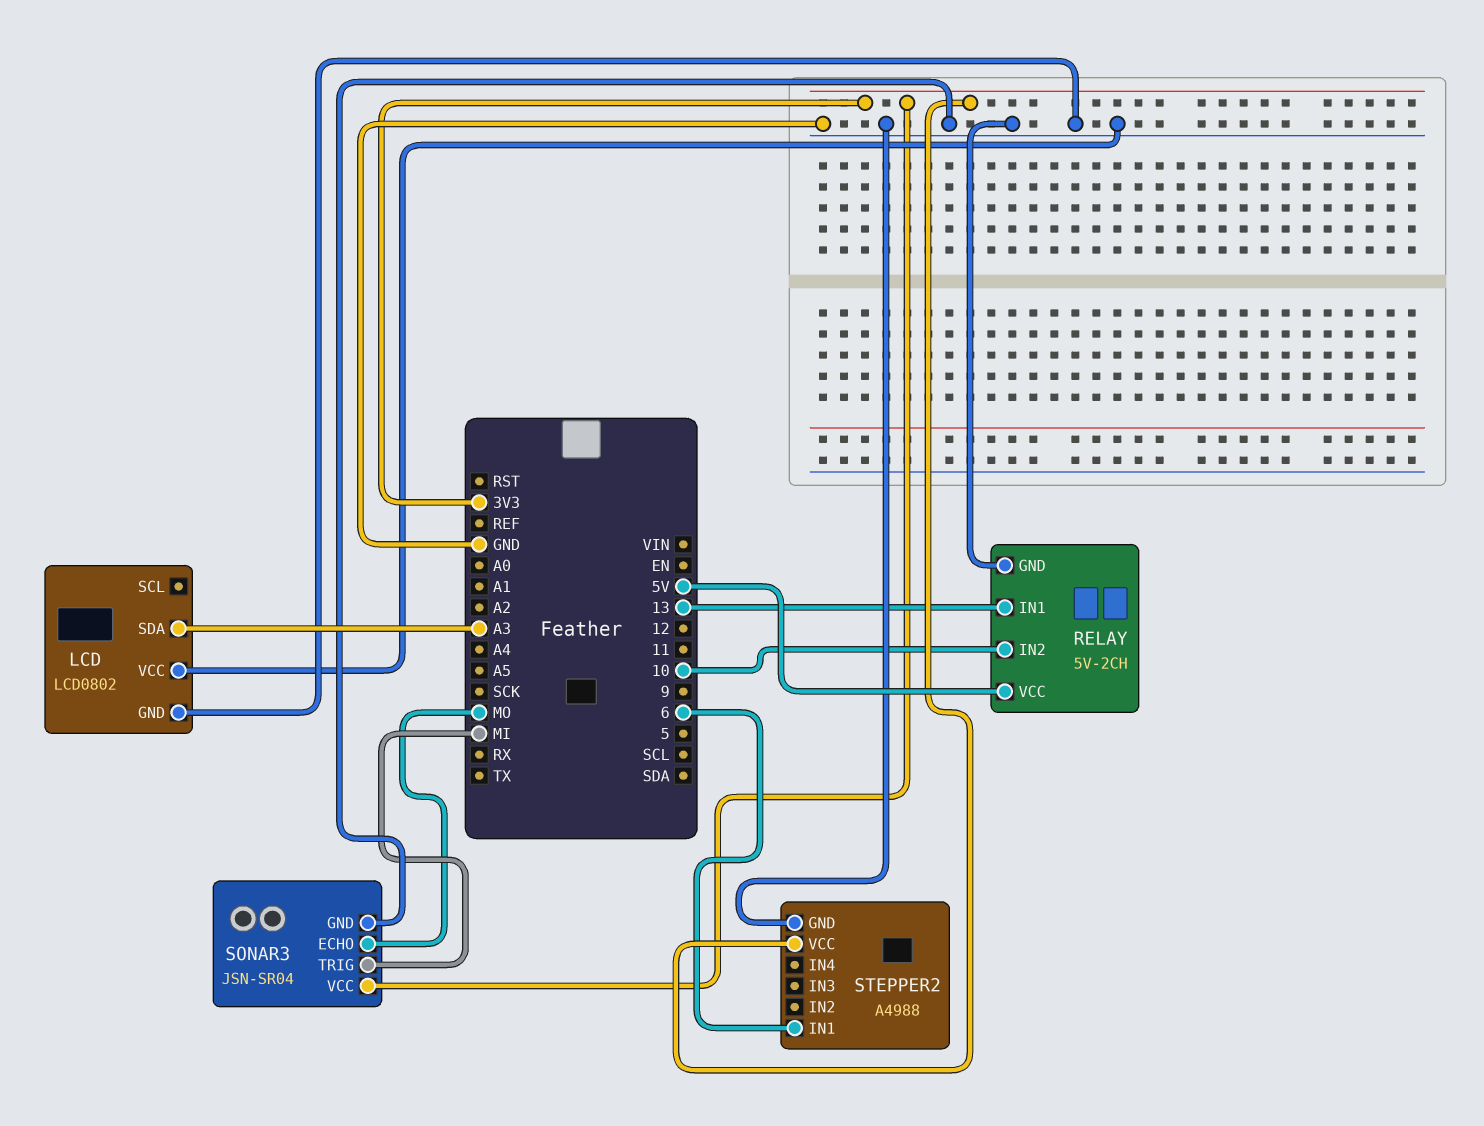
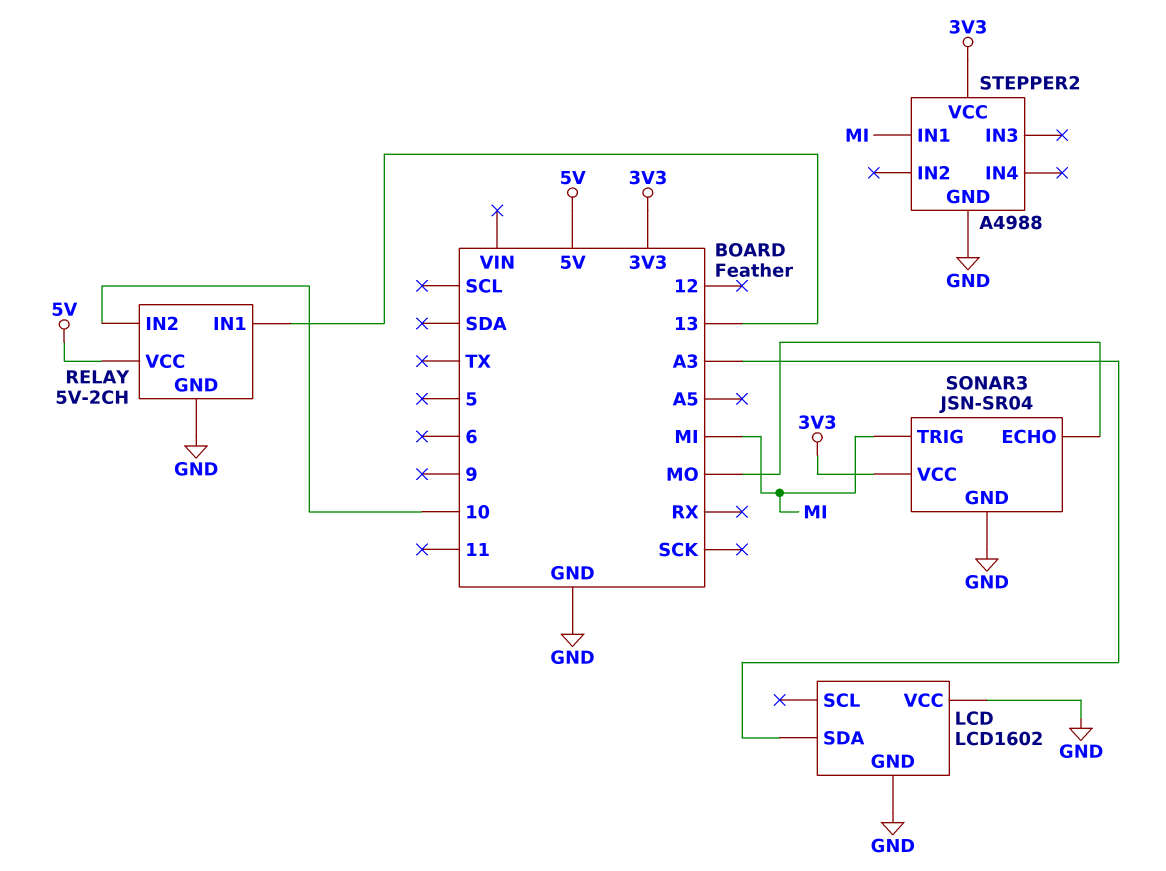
LCD: LCD0802 -> LCD1602
STEPPER2 pin IN1: 6 -> MI

